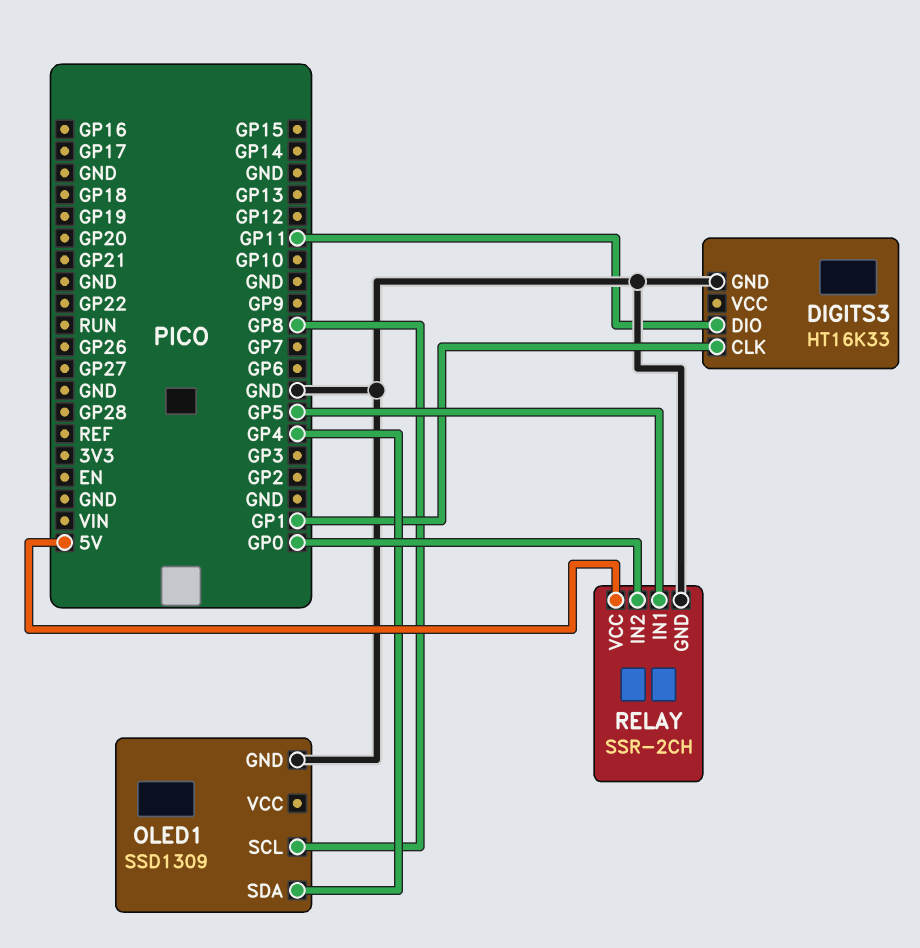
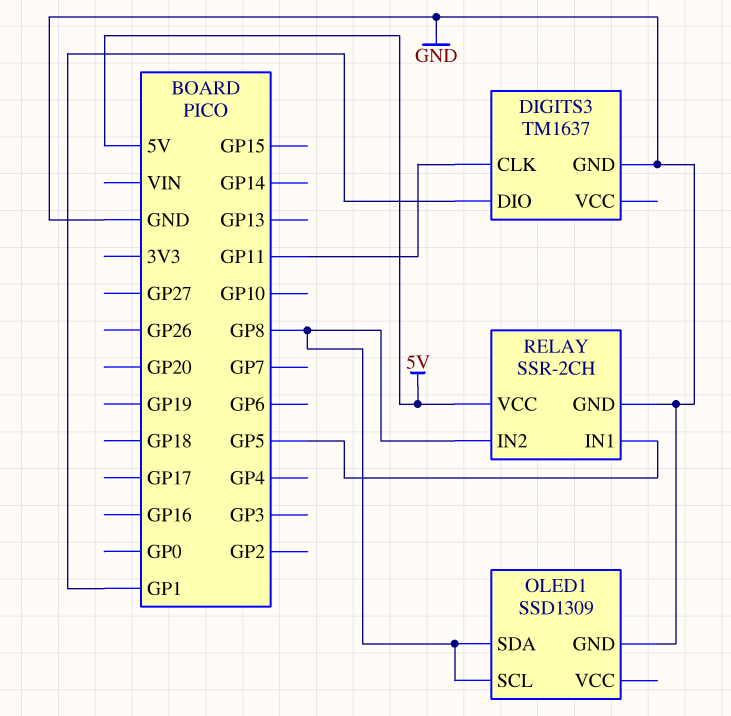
DIGITS3: HT16K33 -> TM1637
DIGITS3 pin CLK: GP1 -> GP11
DIGITS3 pin DIO: GP11 -> GP1
OLED1 pin SDA: GP4 -> GP8
RELAY pin IN2: GP0 -> GP8

